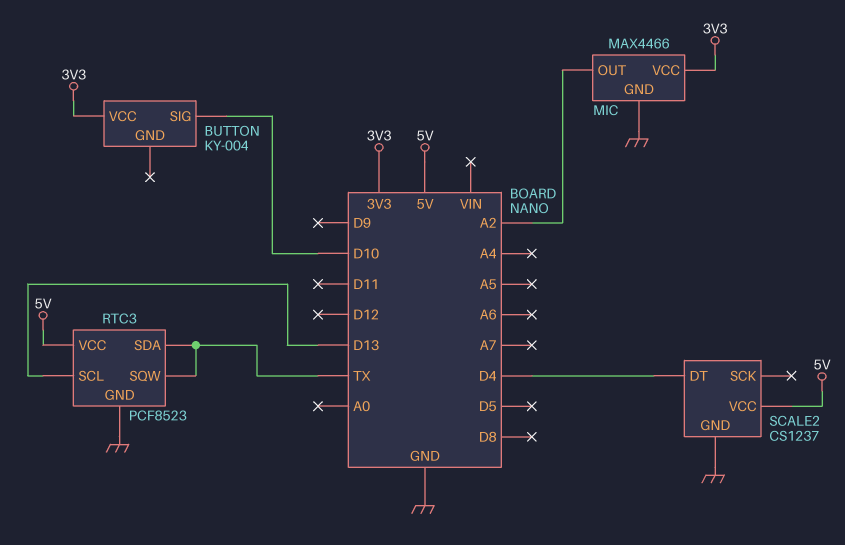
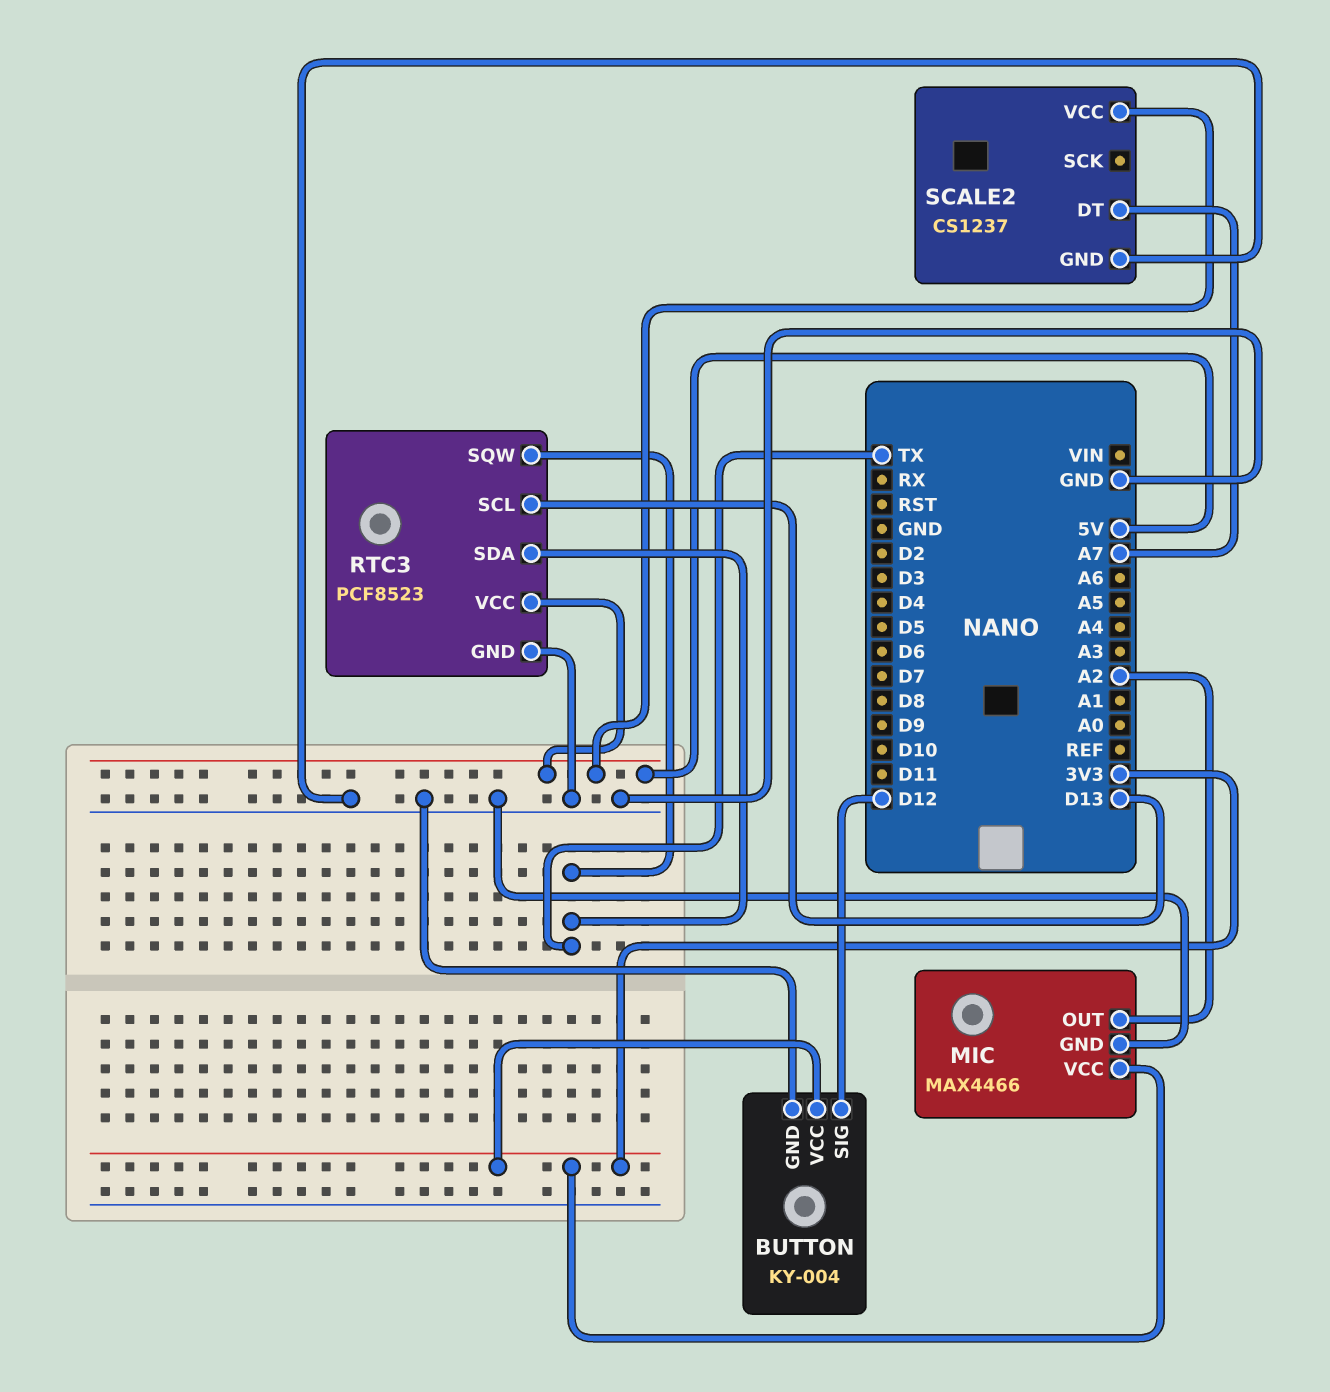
BUTTON pin GND: none -> GND
BUTTON pin SIG: D10 -> D12
SCALE2 pin DT: D4 -> A7

